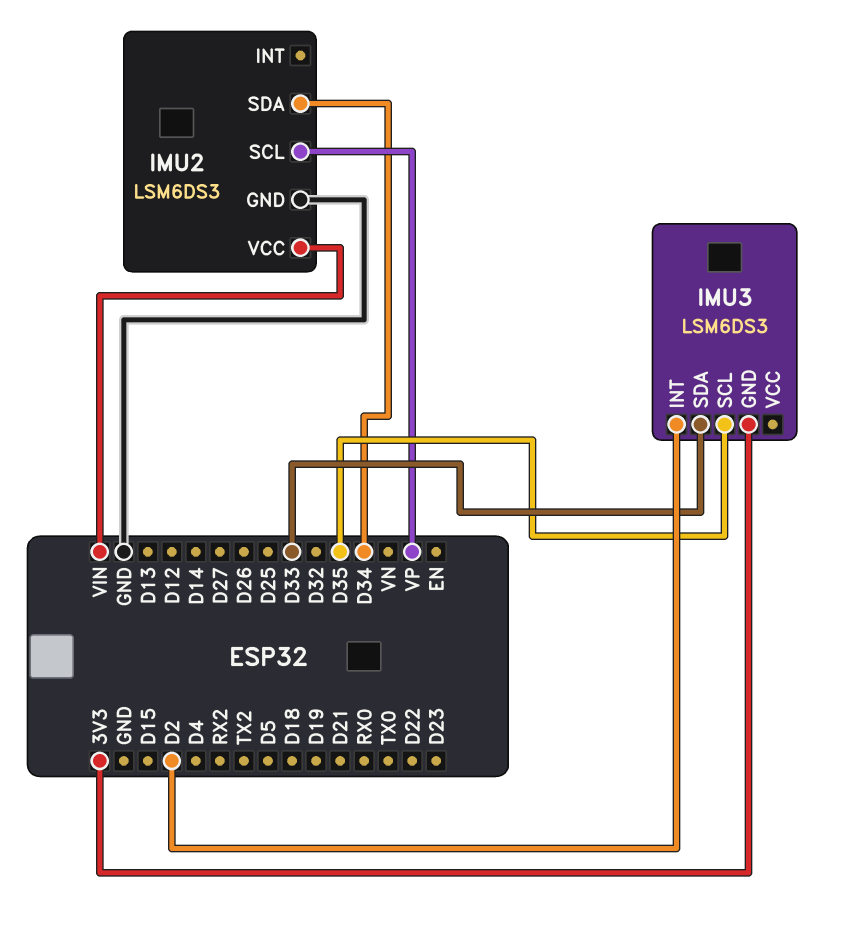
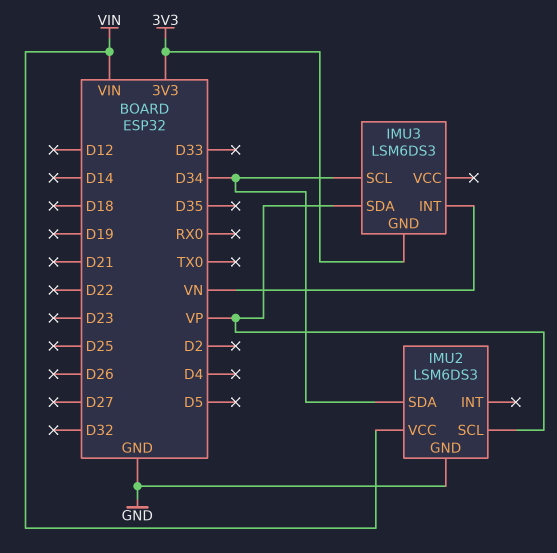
IMU3 pin INT: D2 -> VN
IMU3 pin SCL: D35 -> D34
IMU3 pin SDA: D33 -> VP

